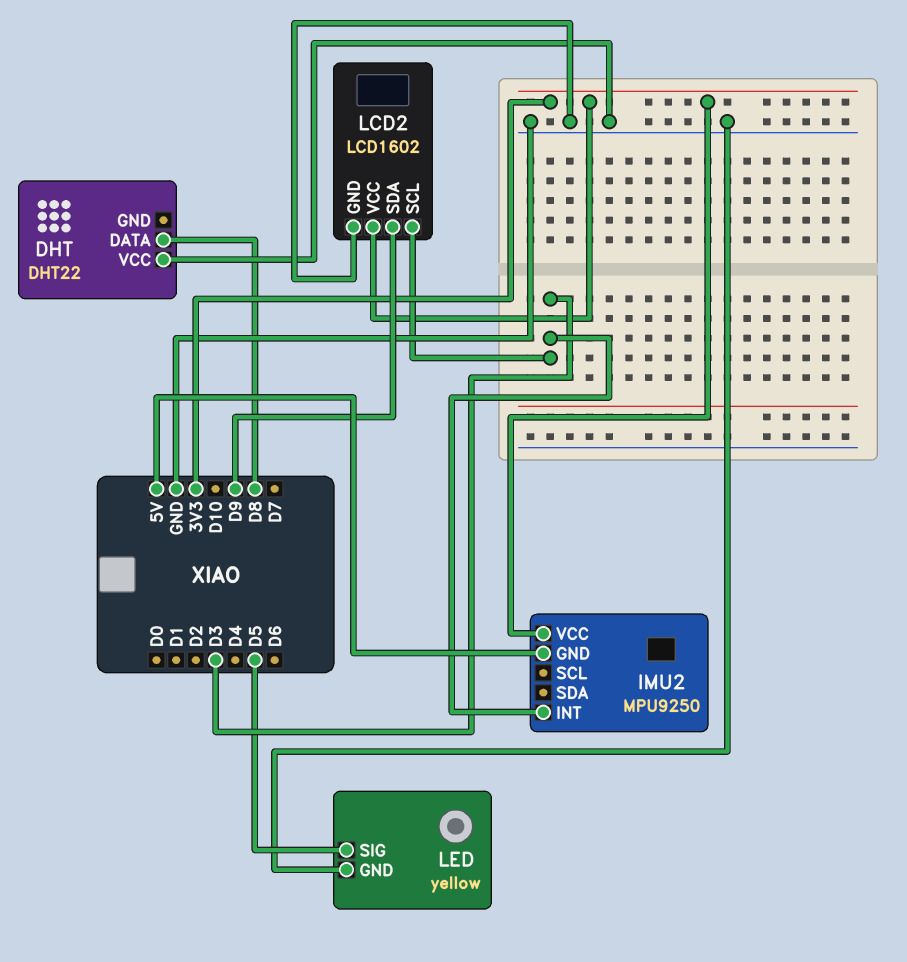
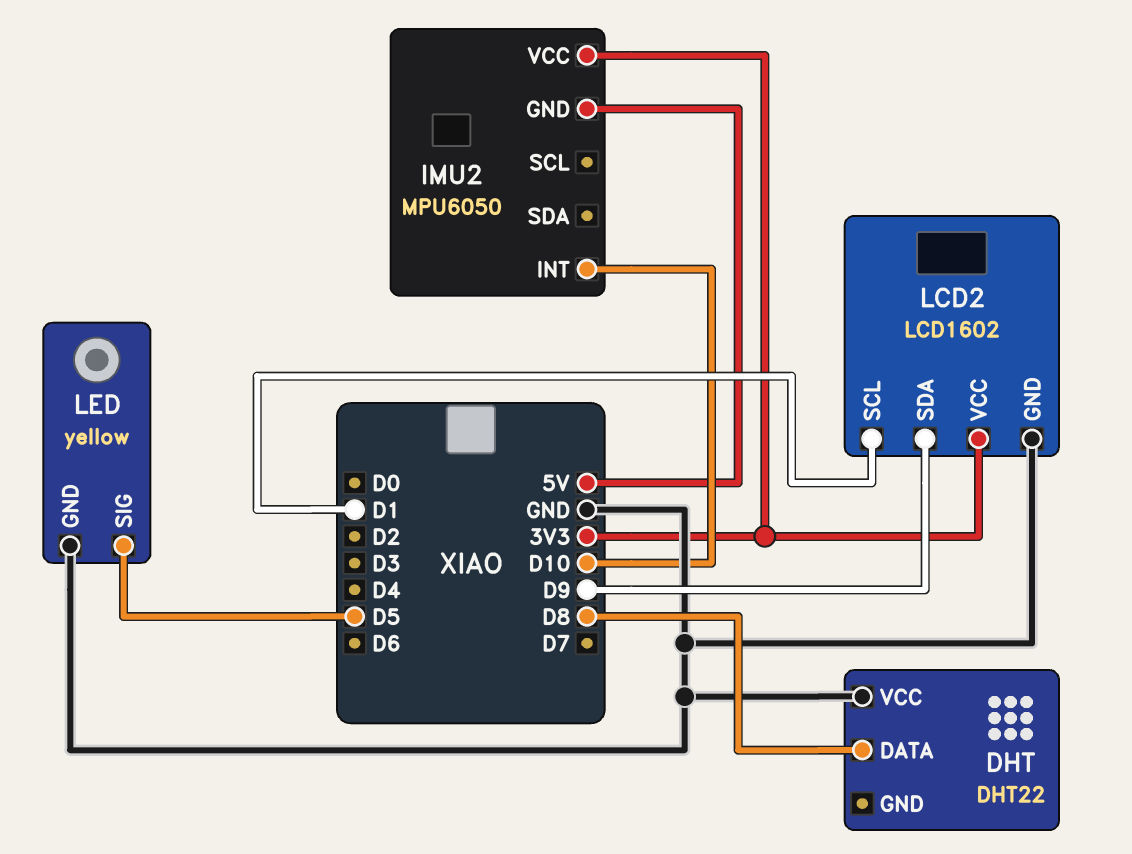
IMU2: MPU9250 -> MPU6050
IMU2 pin INT: D3 -> D10
LCD2 pin SCL: D3 -> D1

